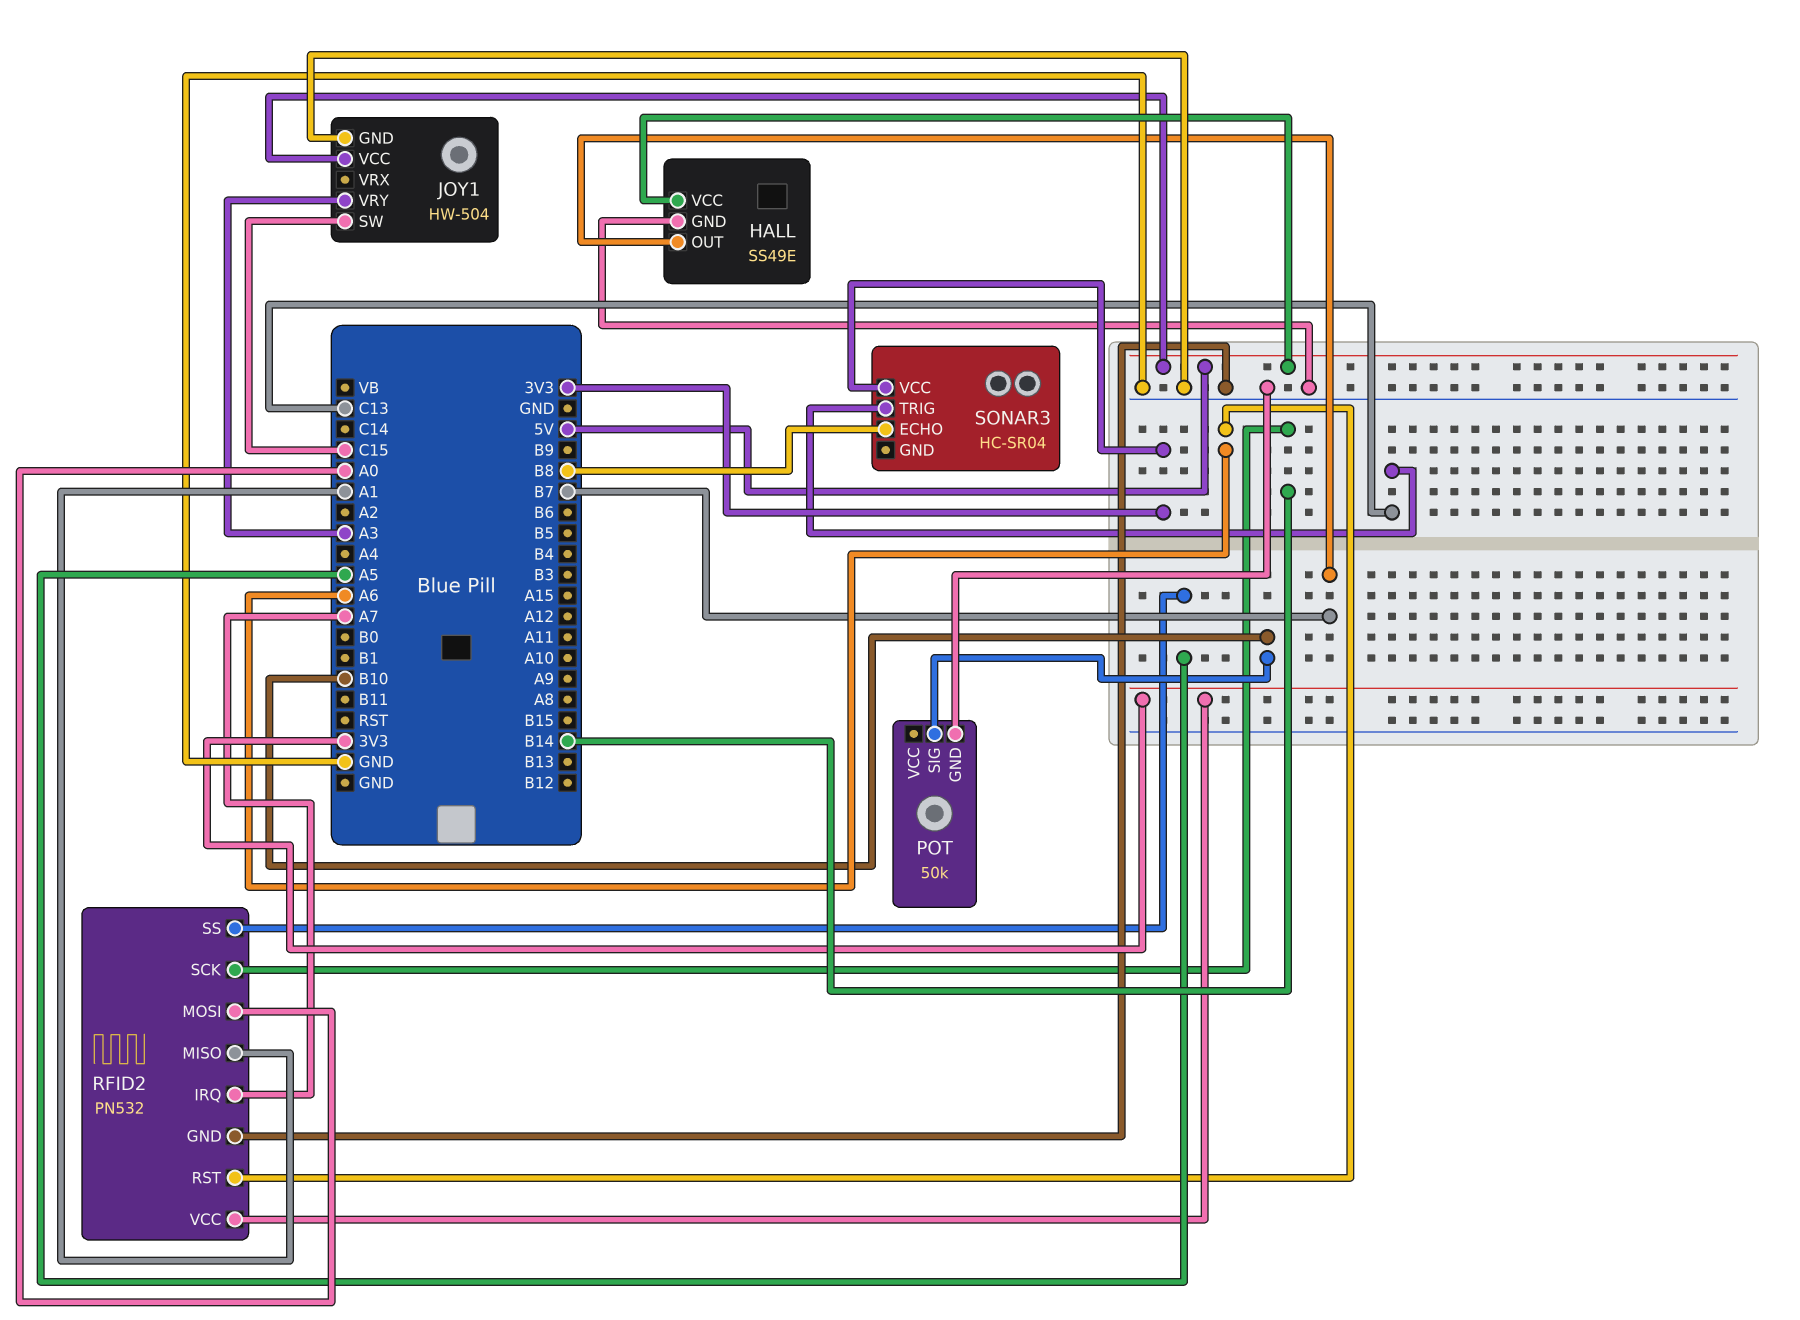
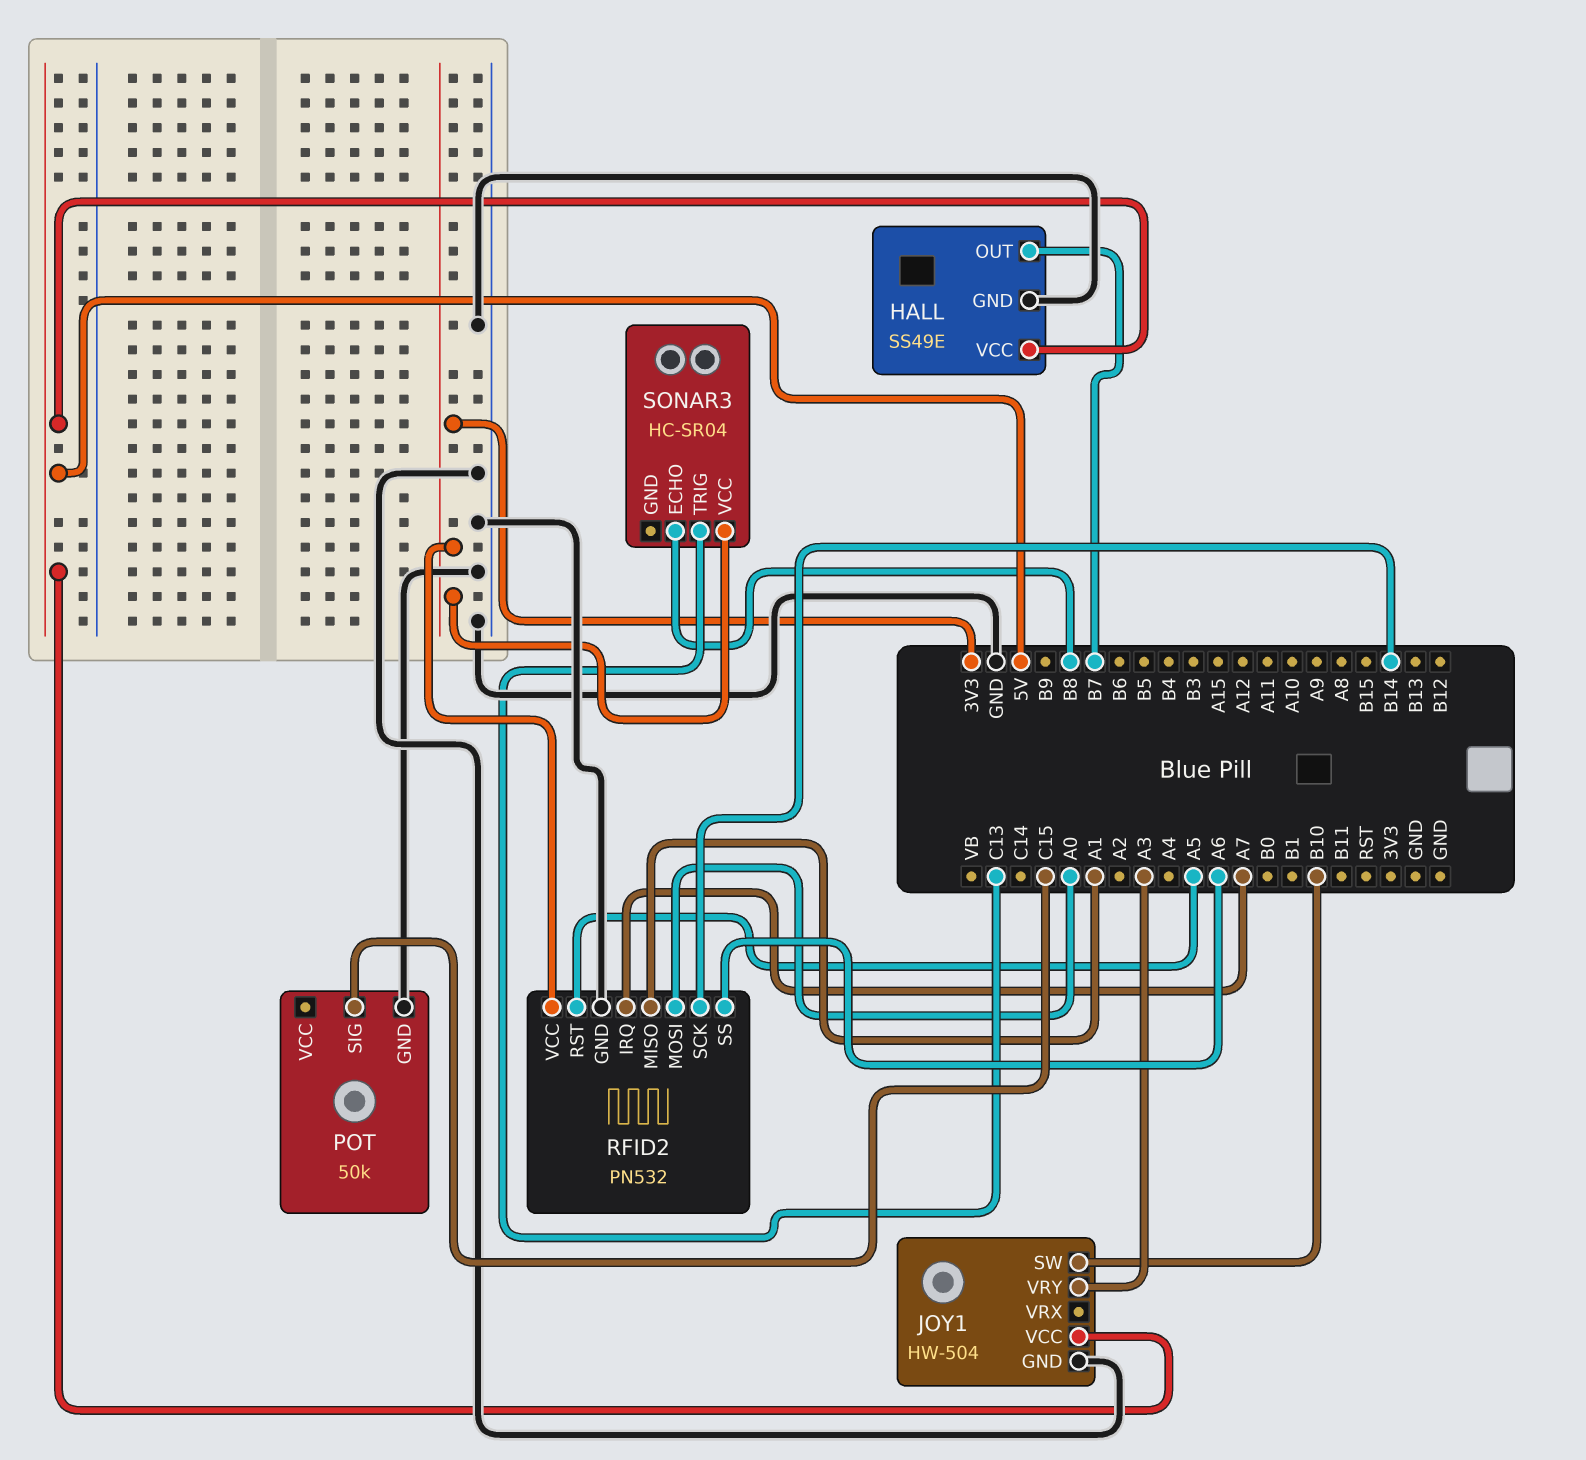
JOY1 pin SW: C15 -> B10
POT pin SIG: B10 -> C15
RFID2 pin RST: A6 -> A5
RFID2 pin SS: A5 -> A6

